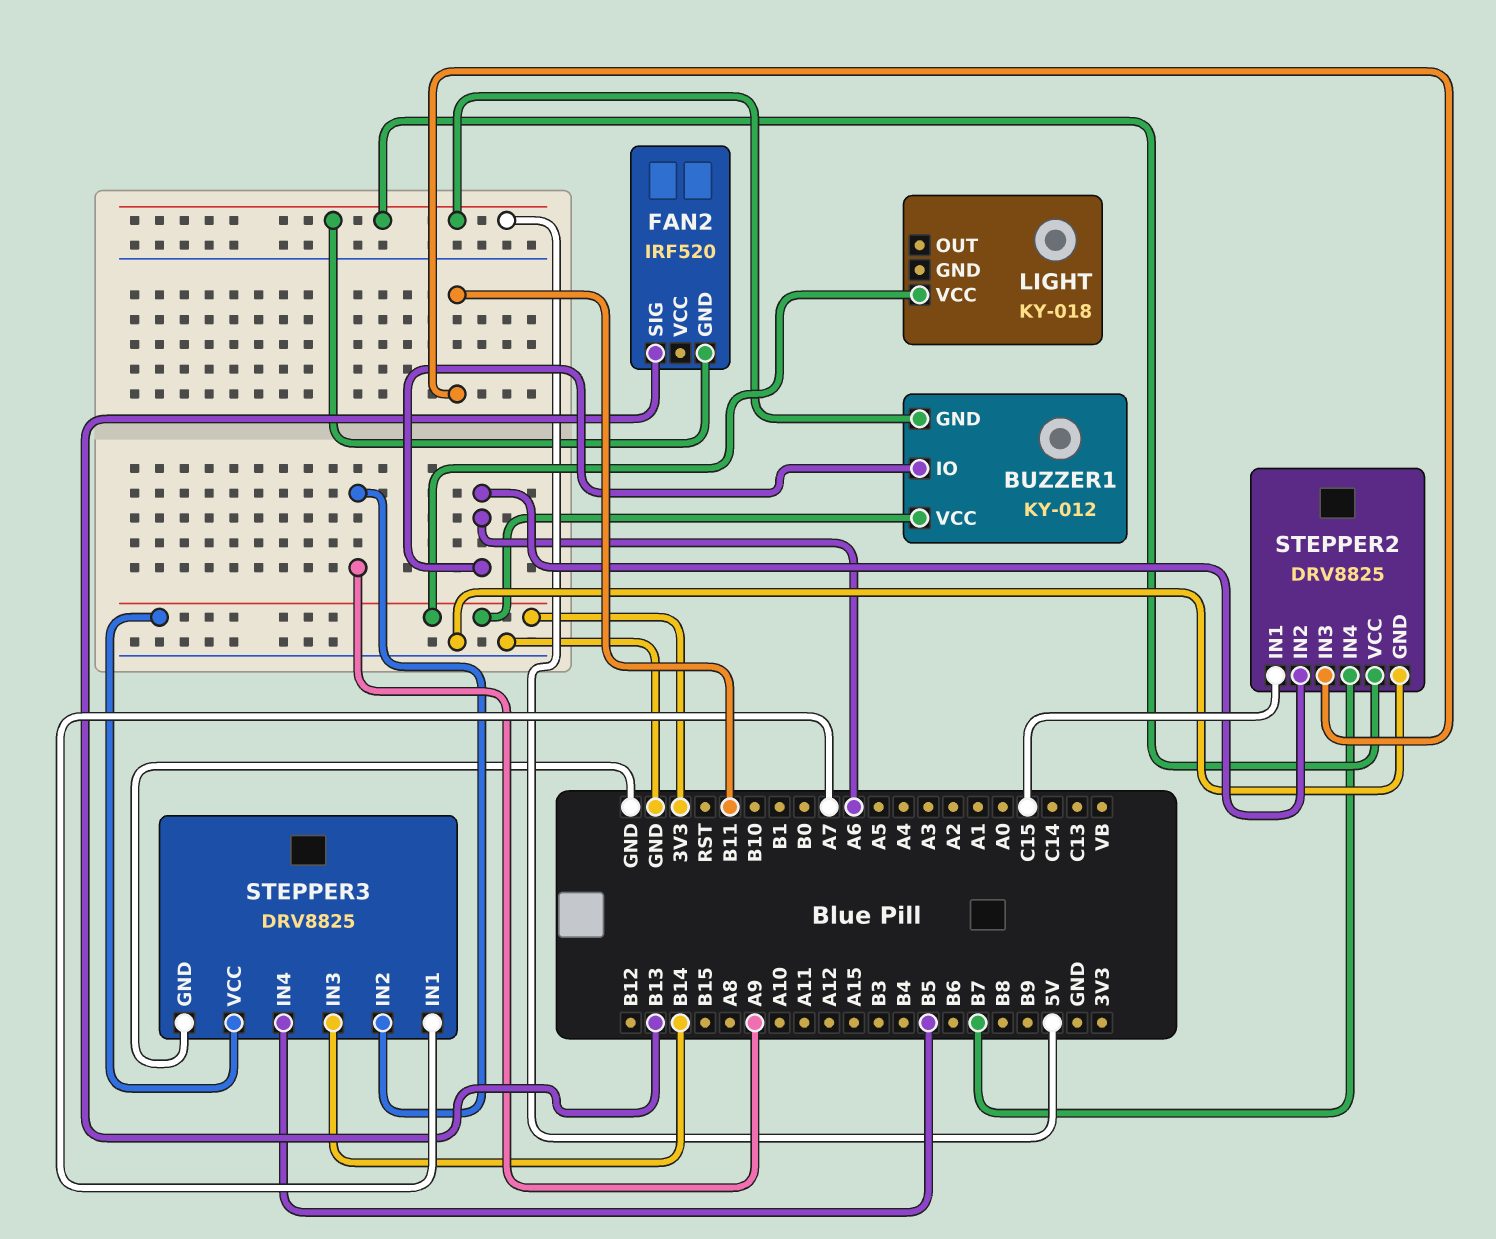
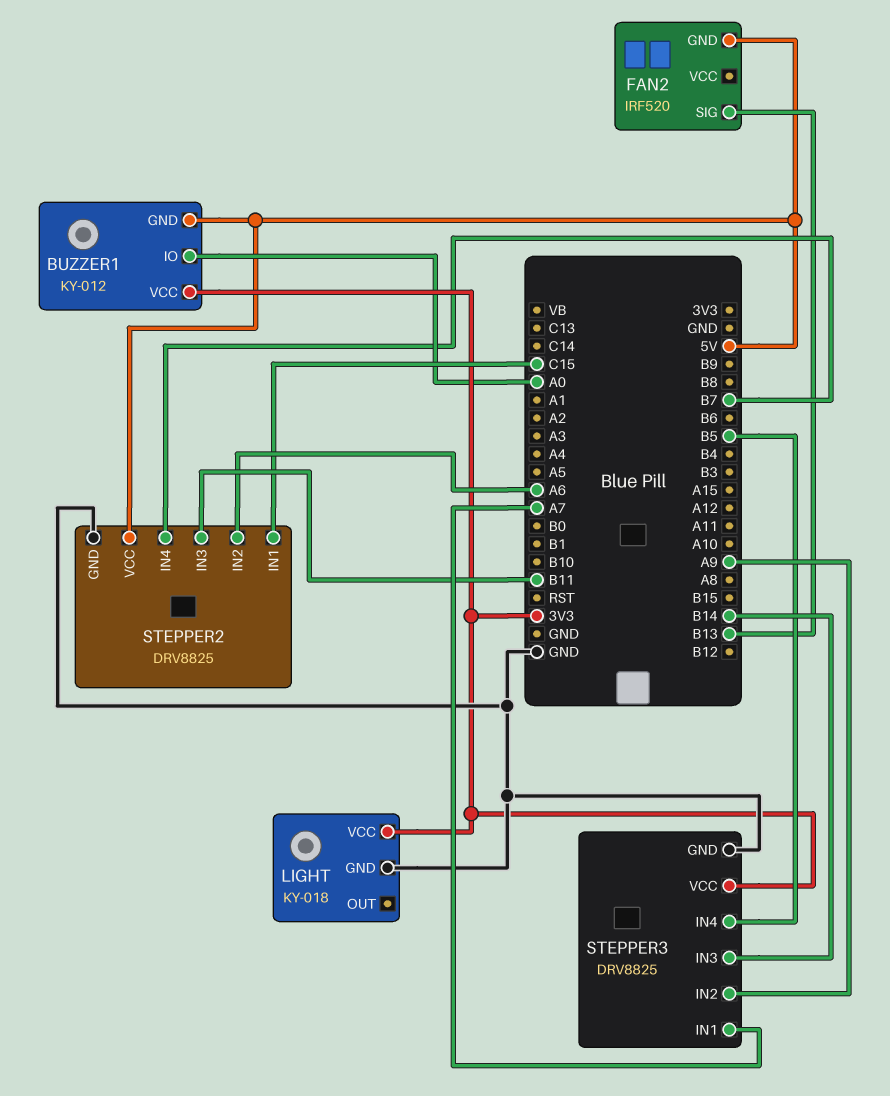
BUZZER1 pin IO: A6 -> A0
LIGHT pin GND: none -> GND

